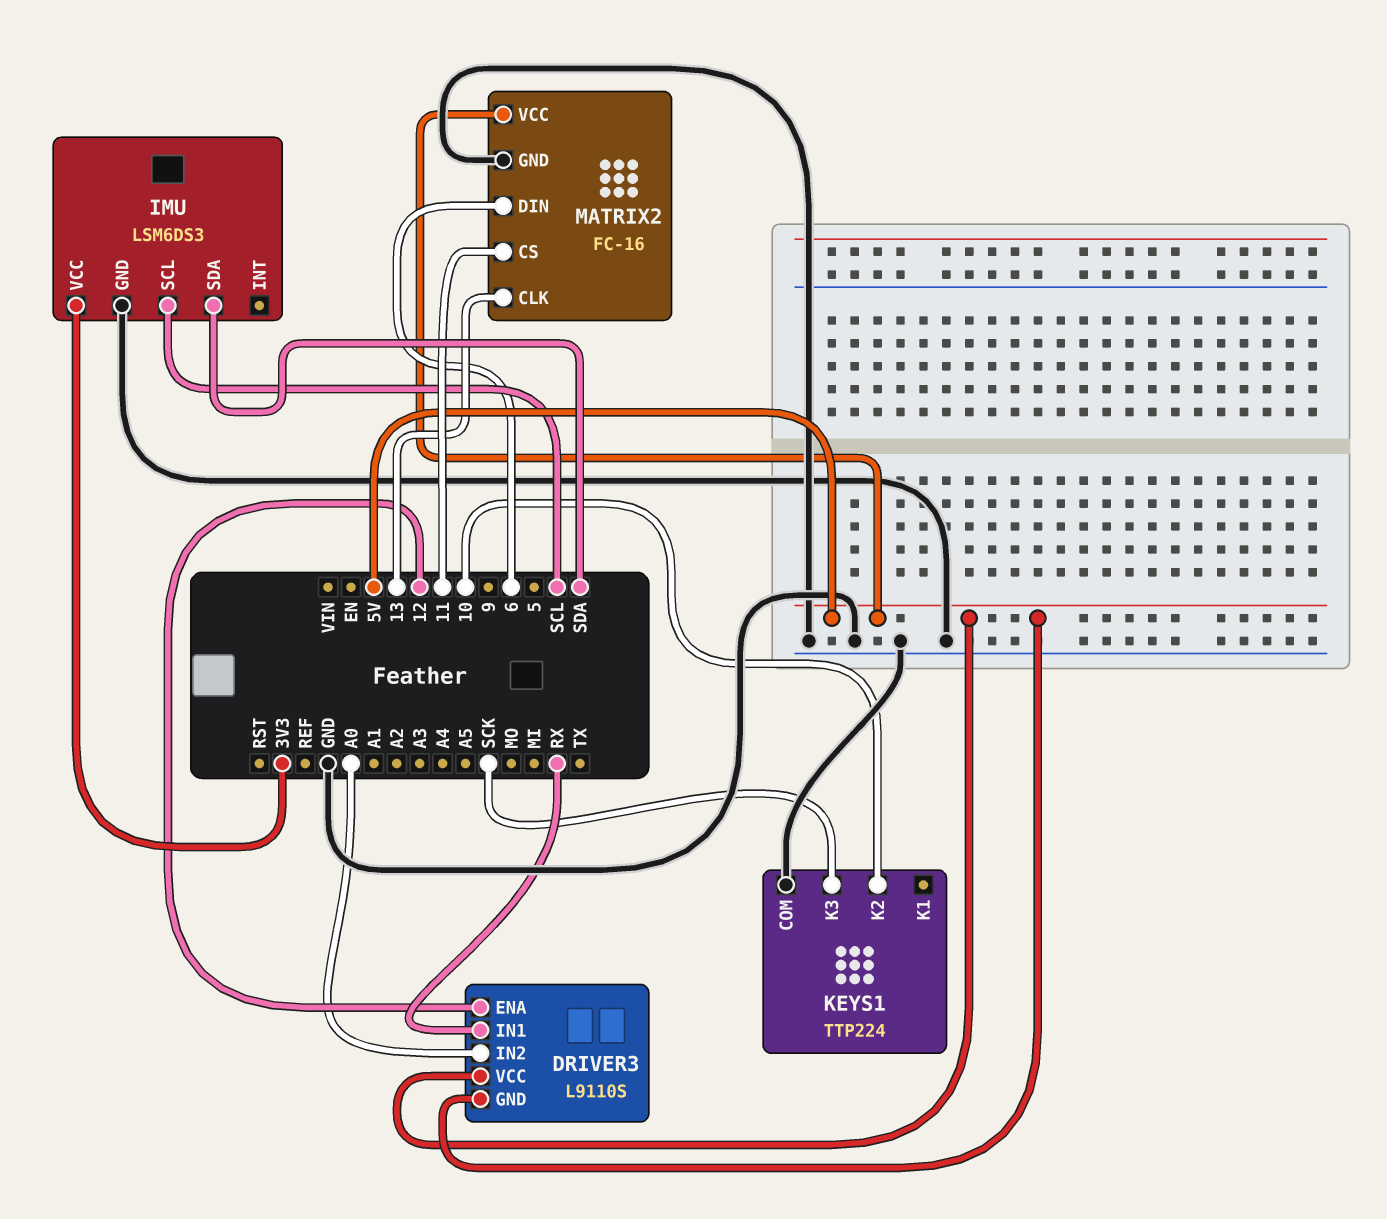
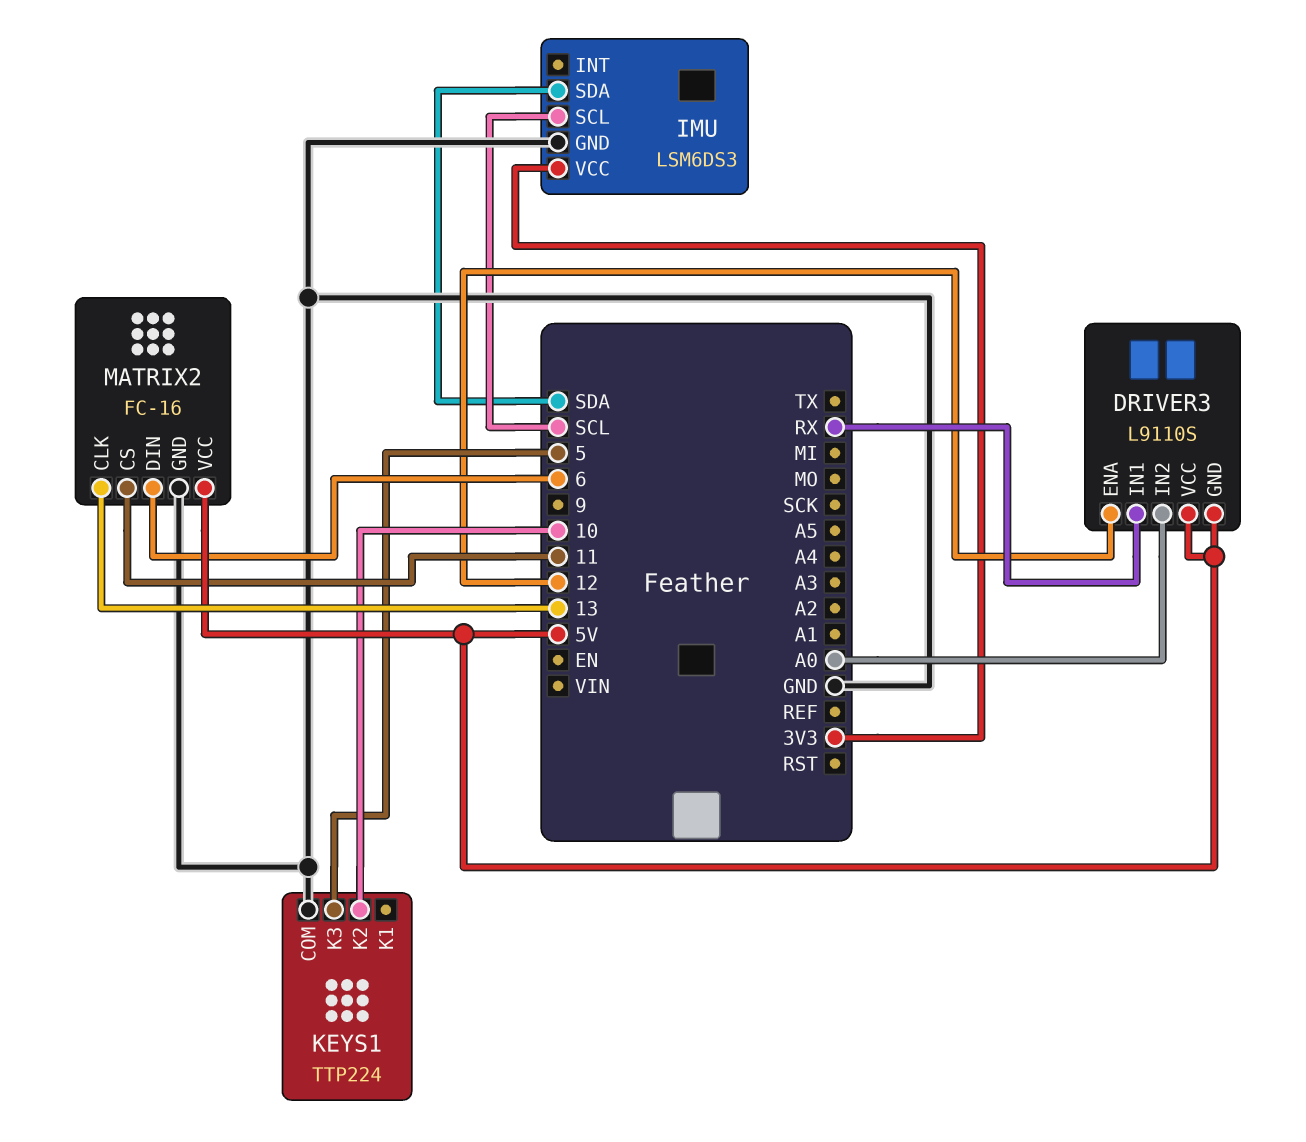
KEYS1 pin K3: SCK -> 5

